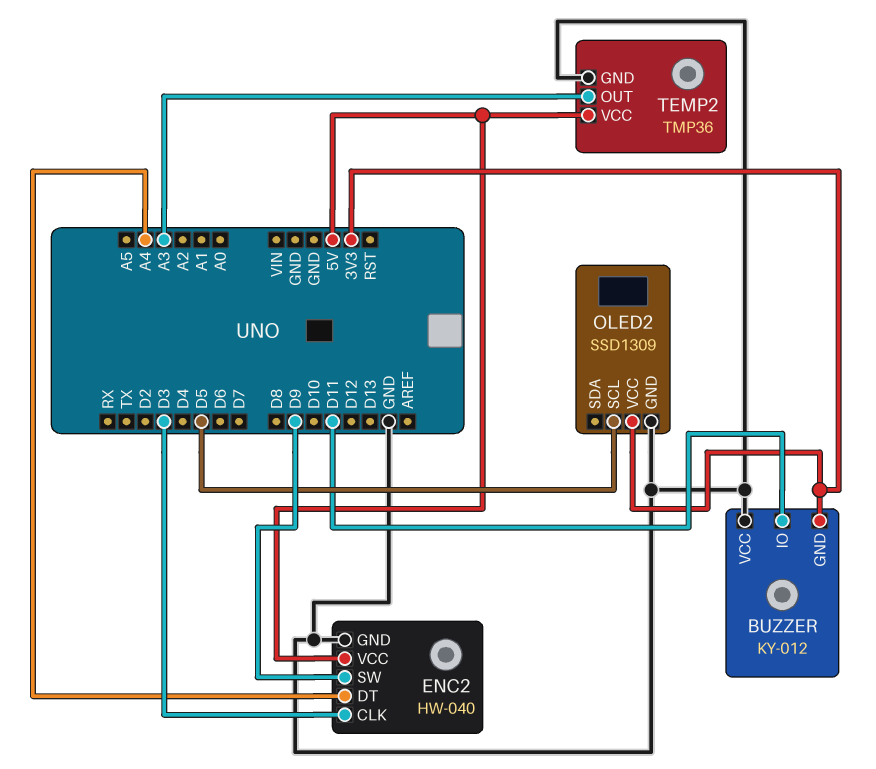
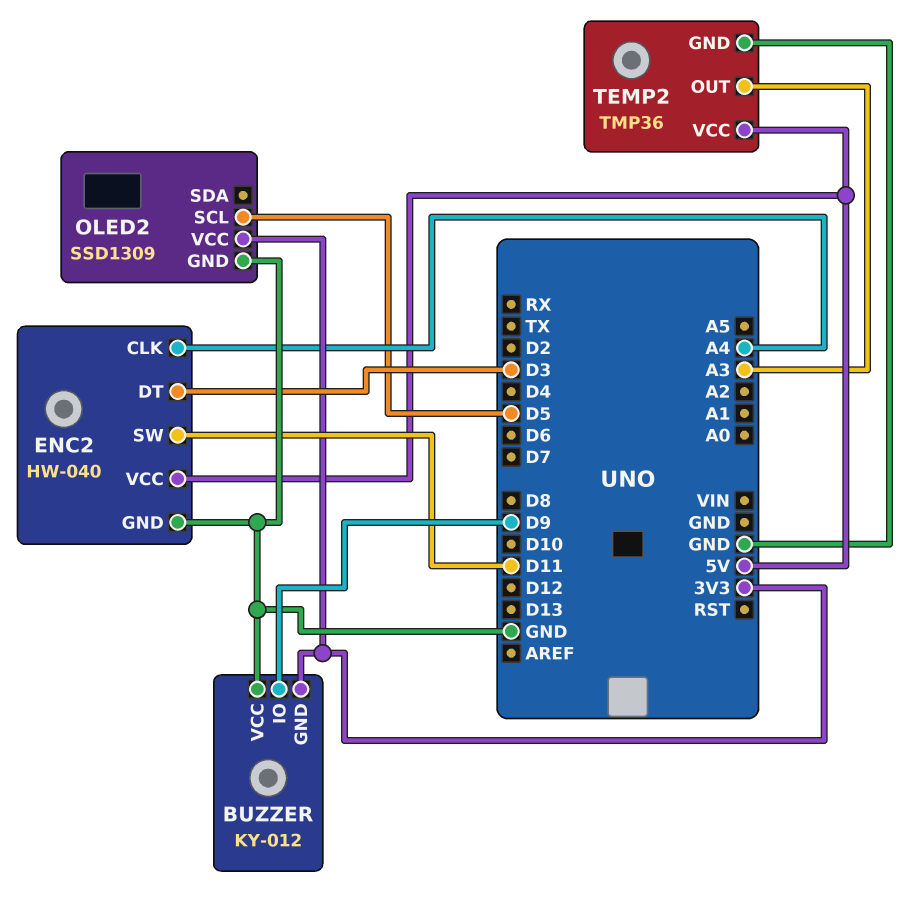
BUZZER pin IO: D11 -> D9
ENC2 pin CLK: D3 -> A4
ENC2 pin DT: A4 -> D3
ENC2 pin SW: D9 -> D11

